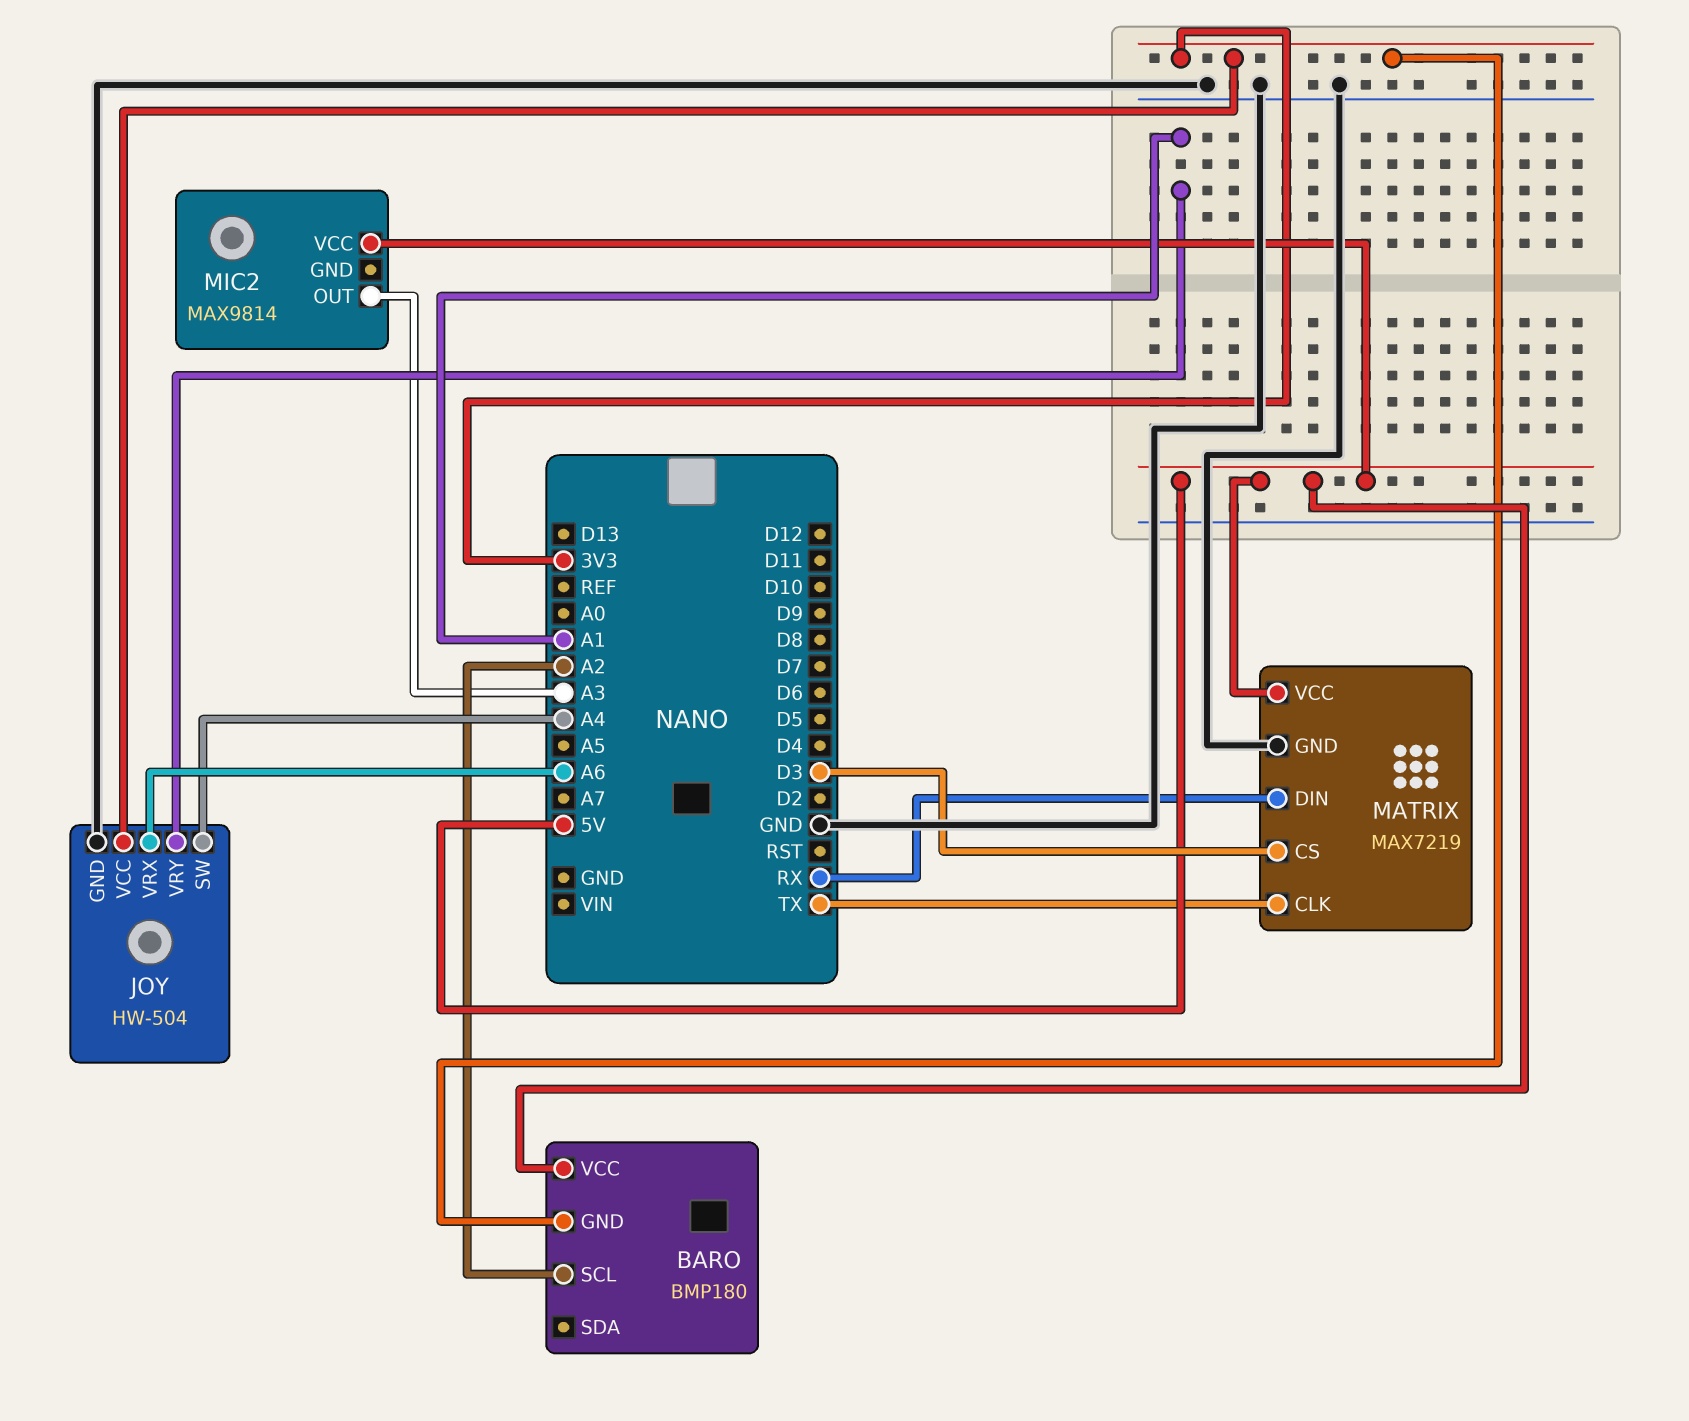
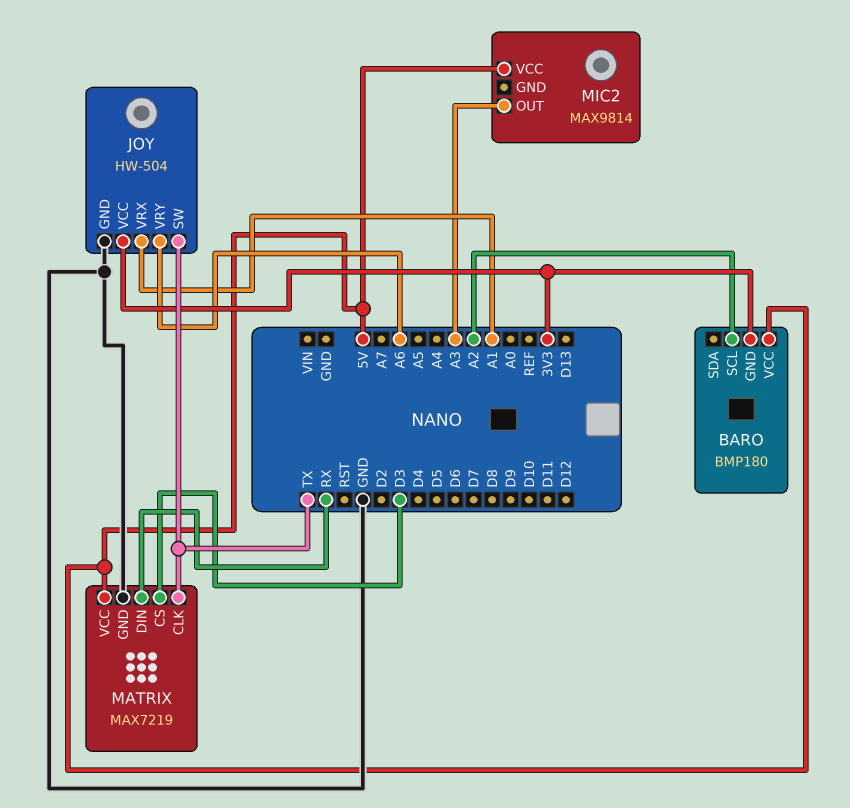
JOY pin SW: A4 -> TX
JOY pin VRX: A6 -> A1
JOY pin VRY: A1 -> A6

